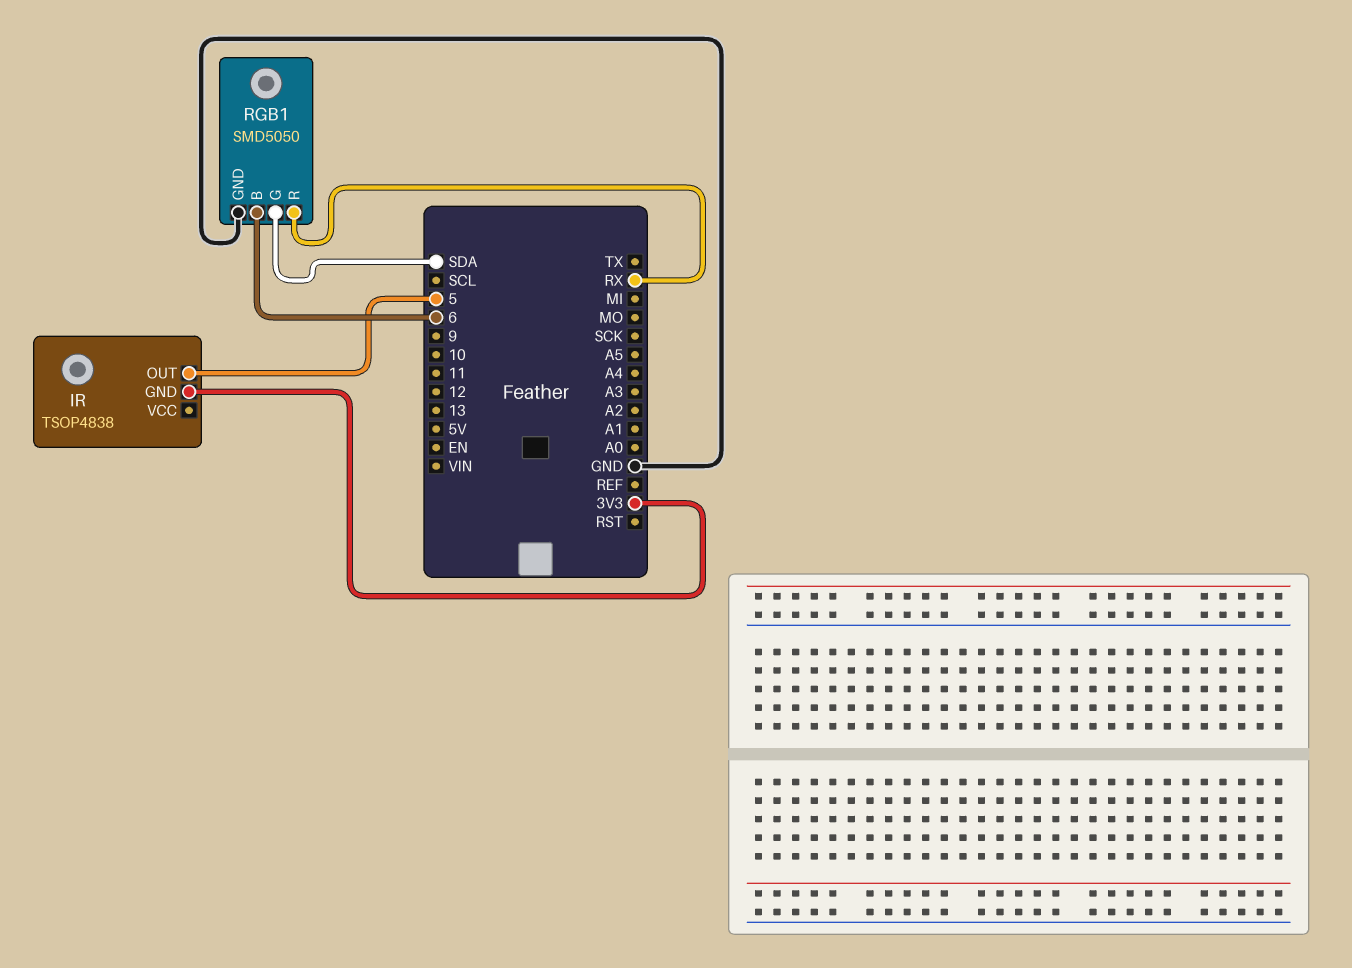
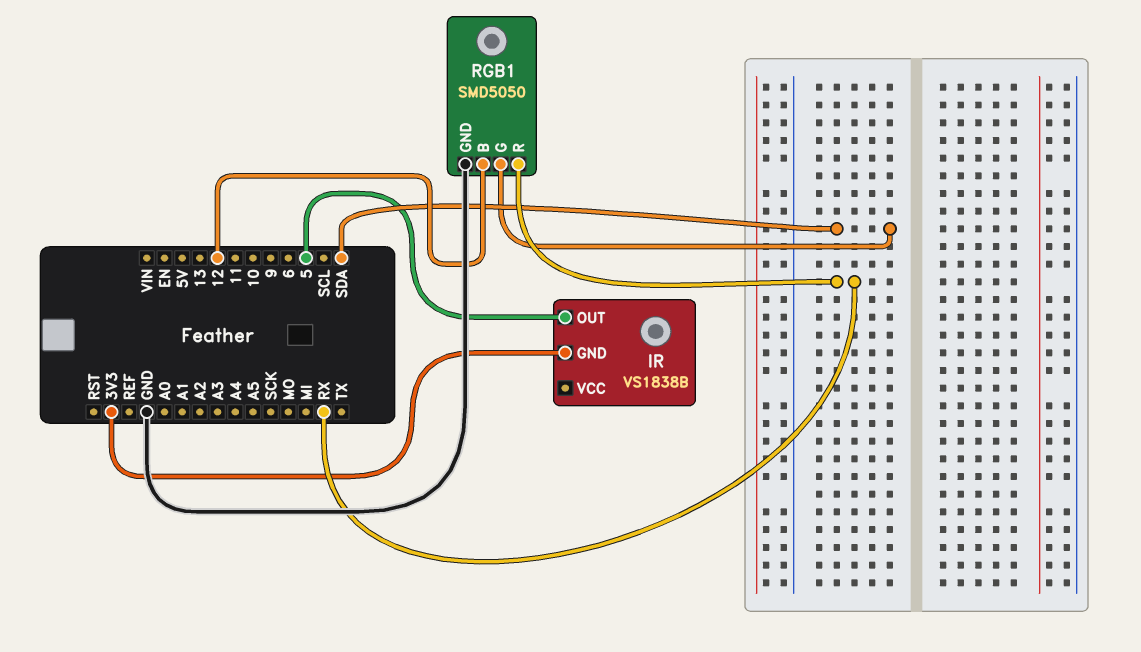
IR: TSOP4838 -> VS1838B
RGB1 pin B: 6 -> 12

